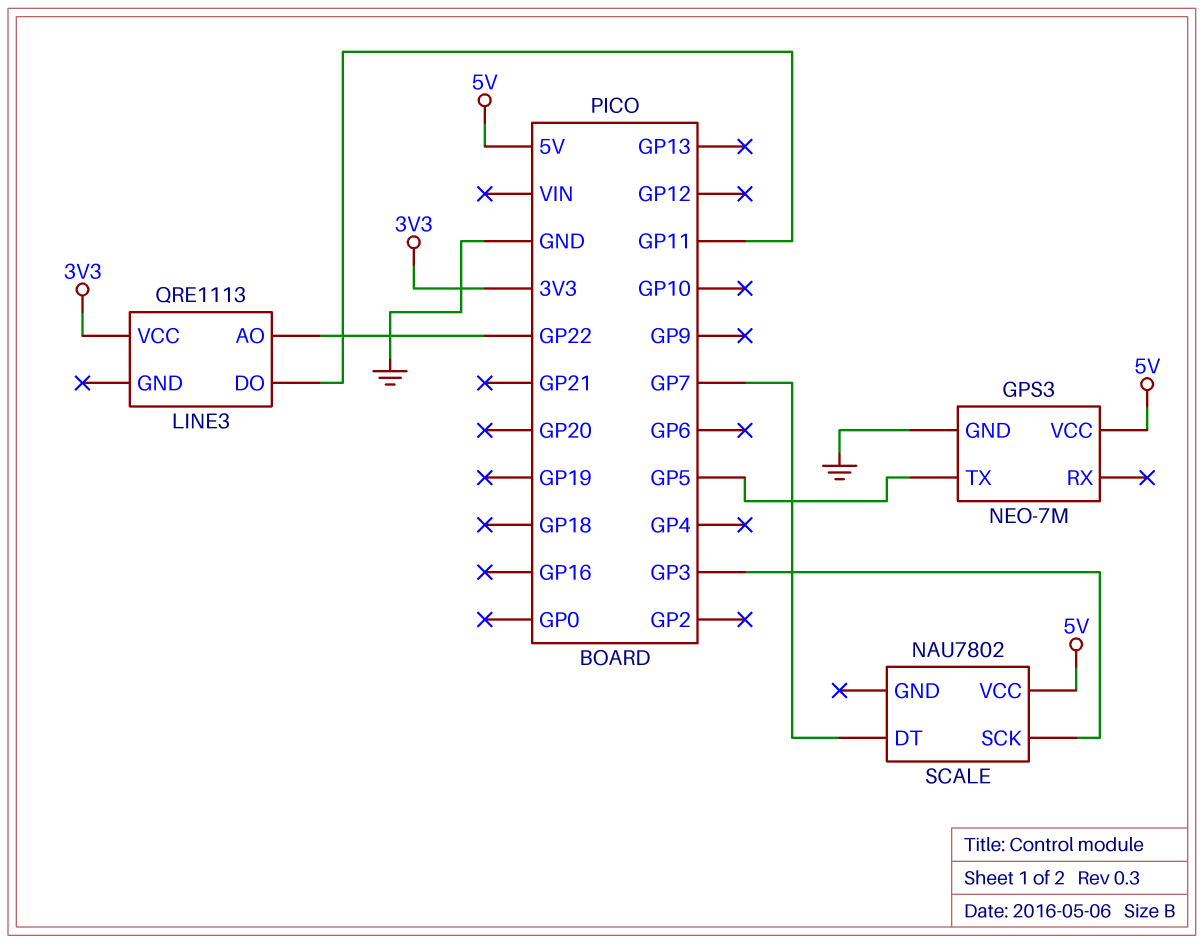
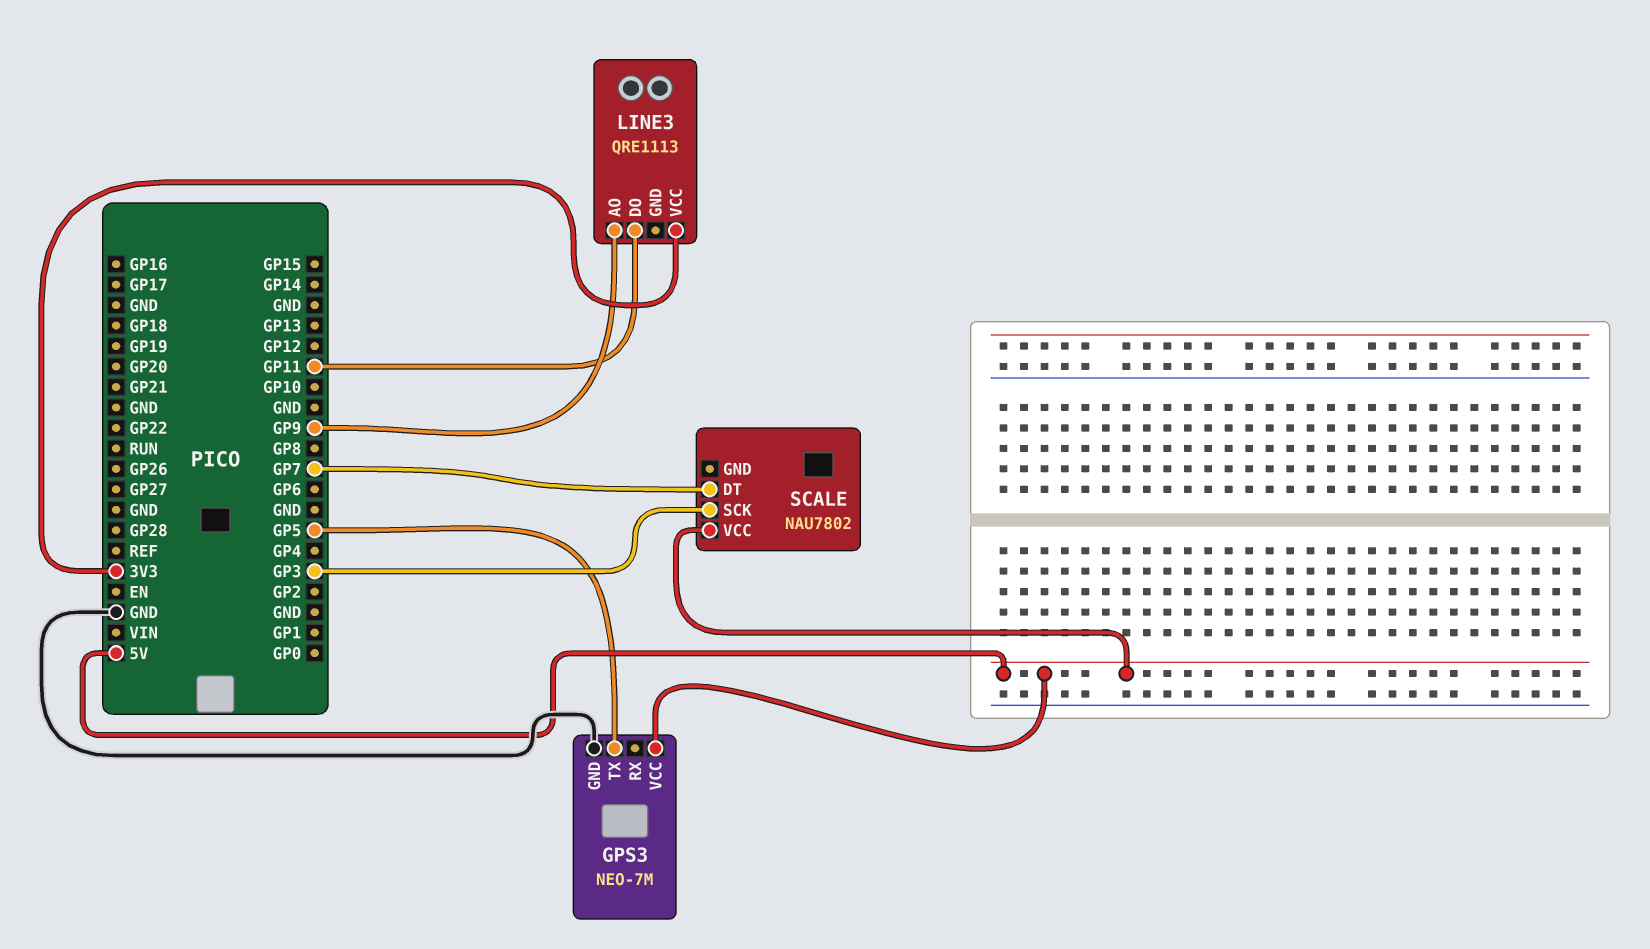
LINE3 pin AO: GP22 -> GP9

